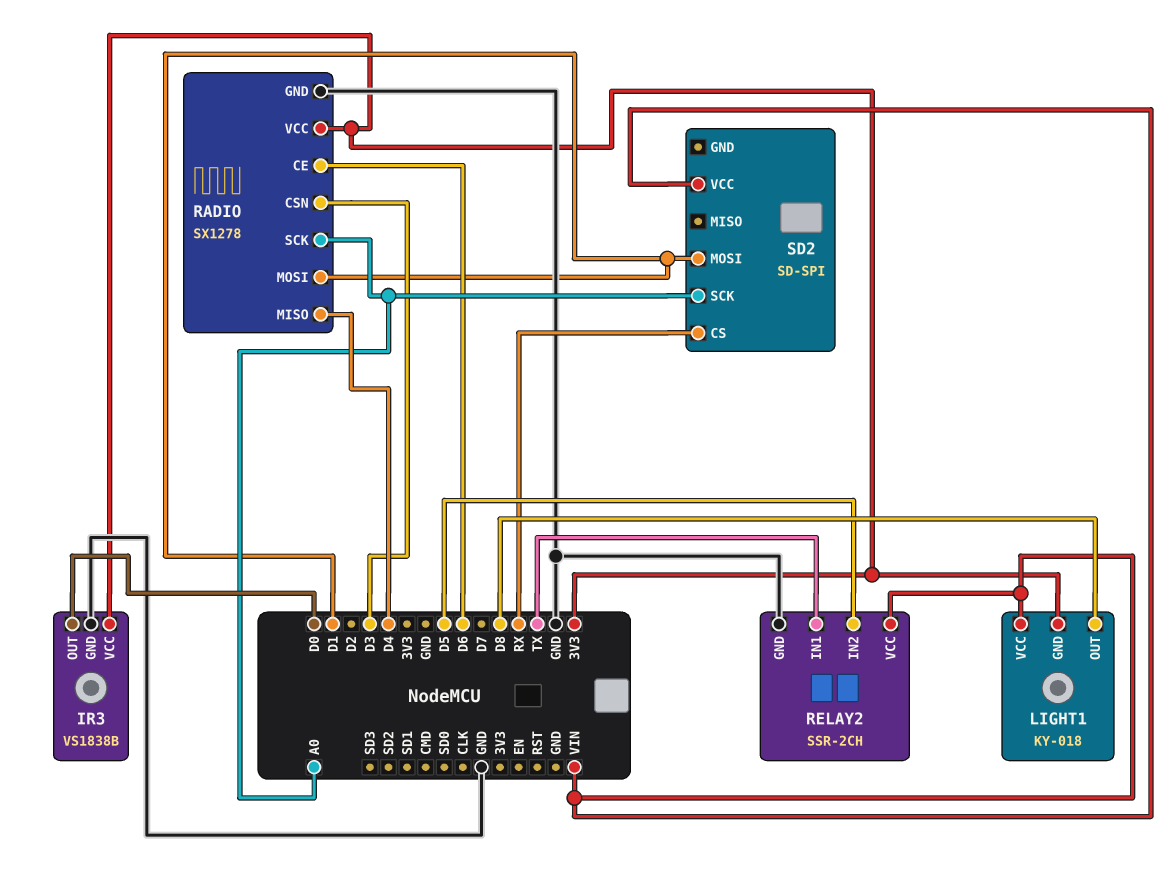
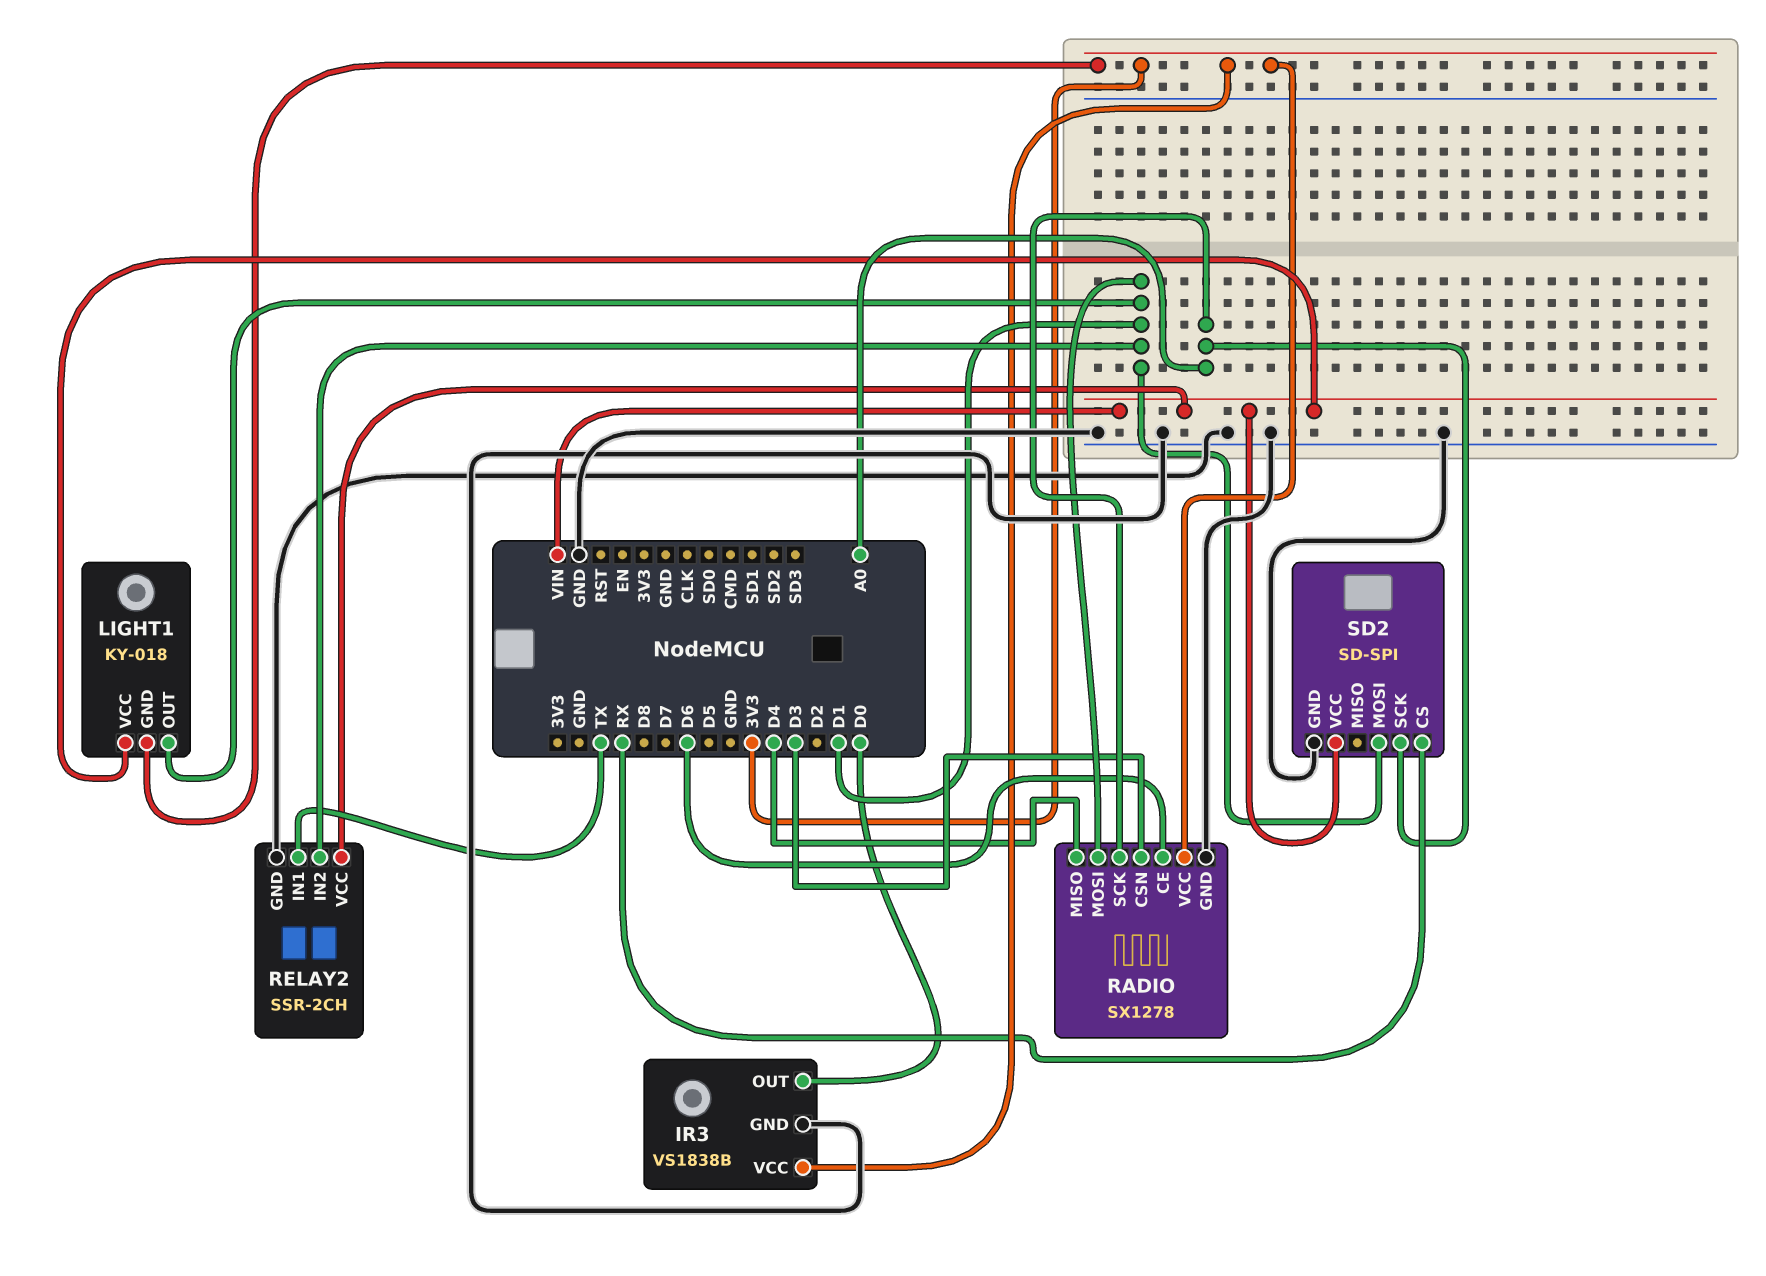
LIGHT1 pin OUT: D8 -> D1
RELAY2 pin IN2: D5 -> D1
SD2 pin GND: none -> GND

